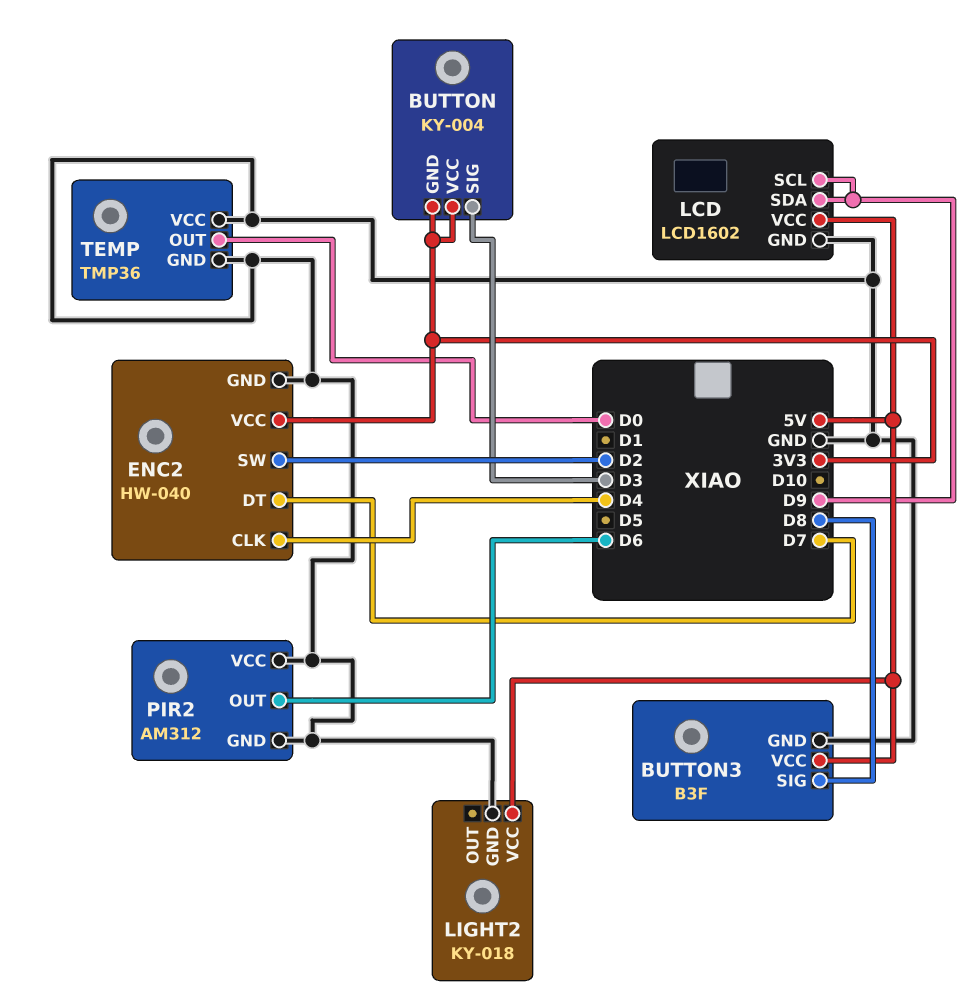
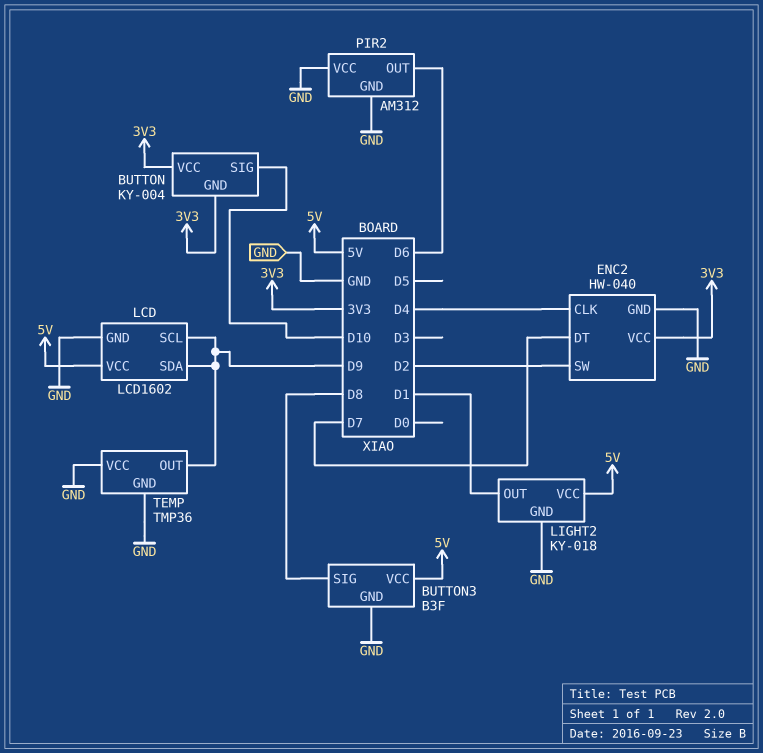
BUTTON pin SIG: D3 -> D10
LIGHT2 pin OUT: none -> D1
TEMP pin OUT: D0 -> D9

